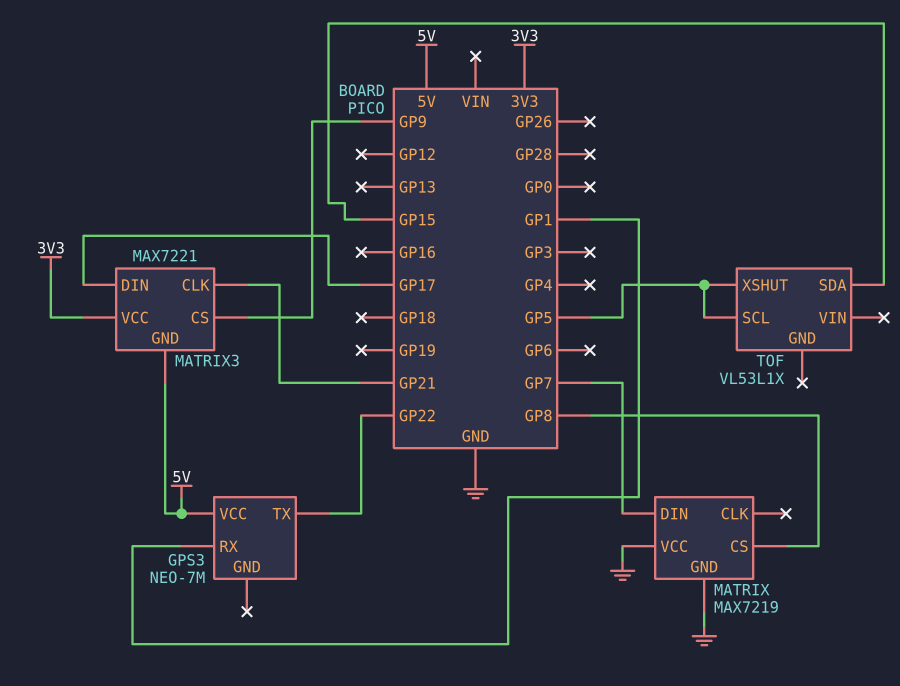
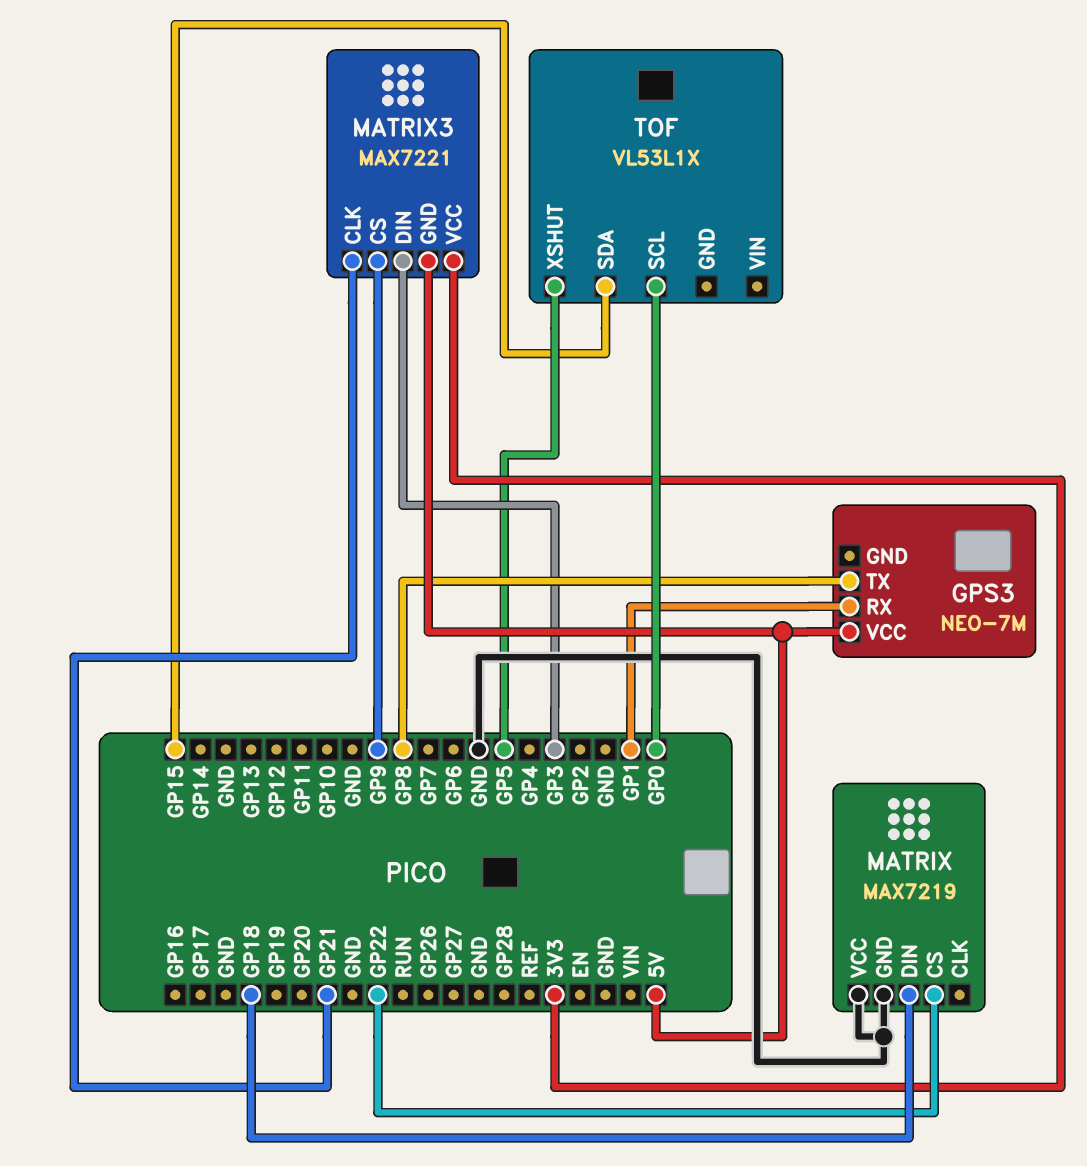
GPS3 pin TX: GP22 -> GP8
MATRIX pin CS: GP8 -> GP22
MATRIX pin DIN: GP7 -> GP18
MATRIX3 pin DIN: GP17 -> GP3
TOF pin SCL: GP5 -> GP0

